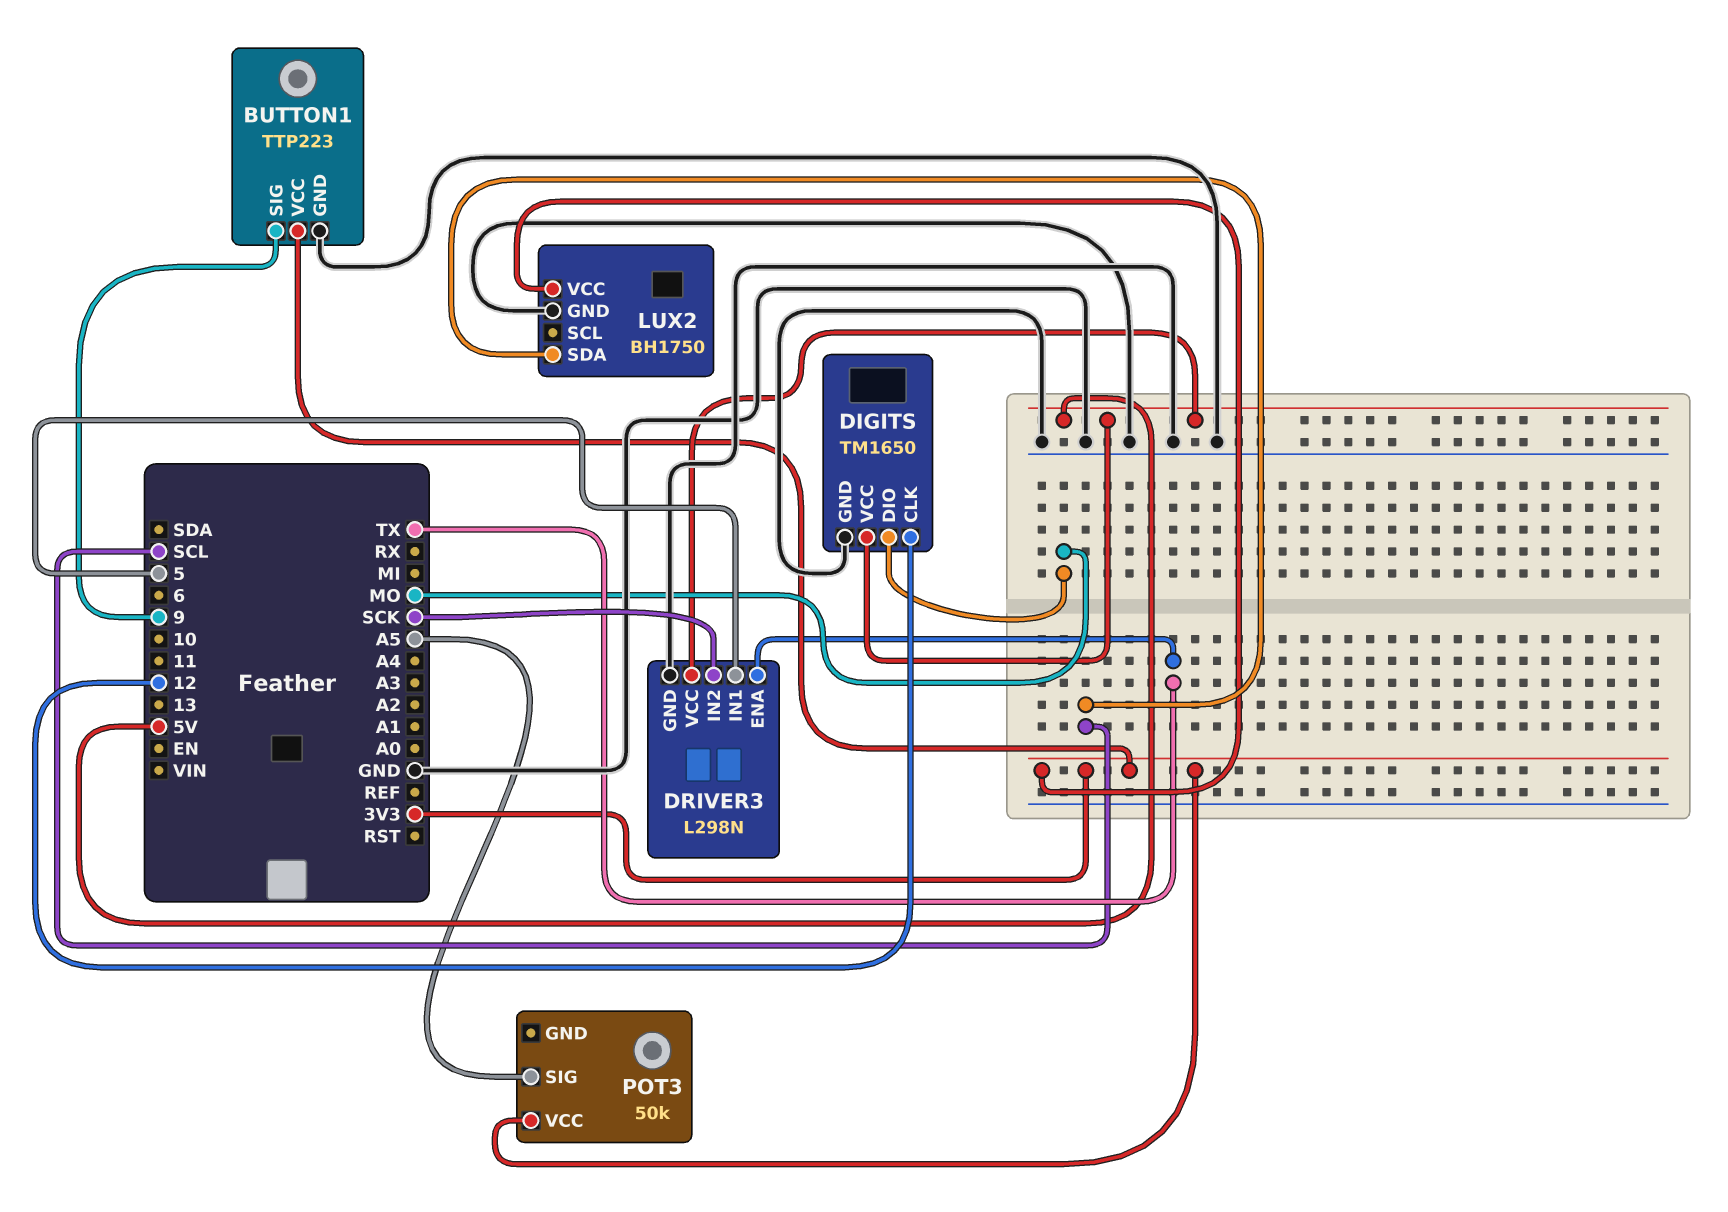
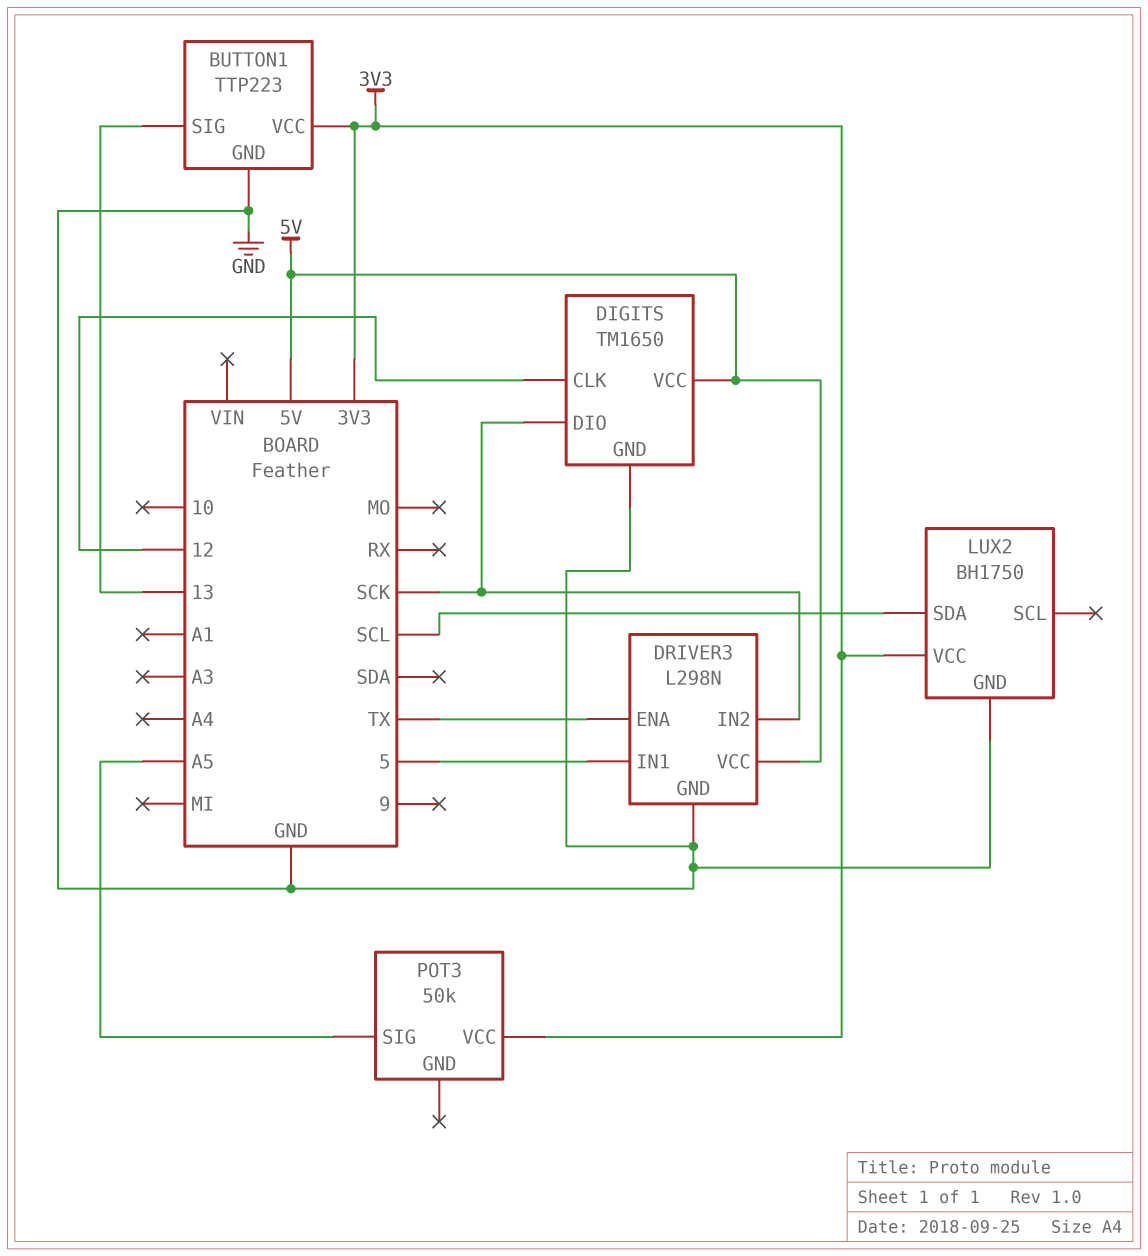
BUTTON1 pin SIG: 9 -> 13
DIGITS pin DIO: MO -> SCK

